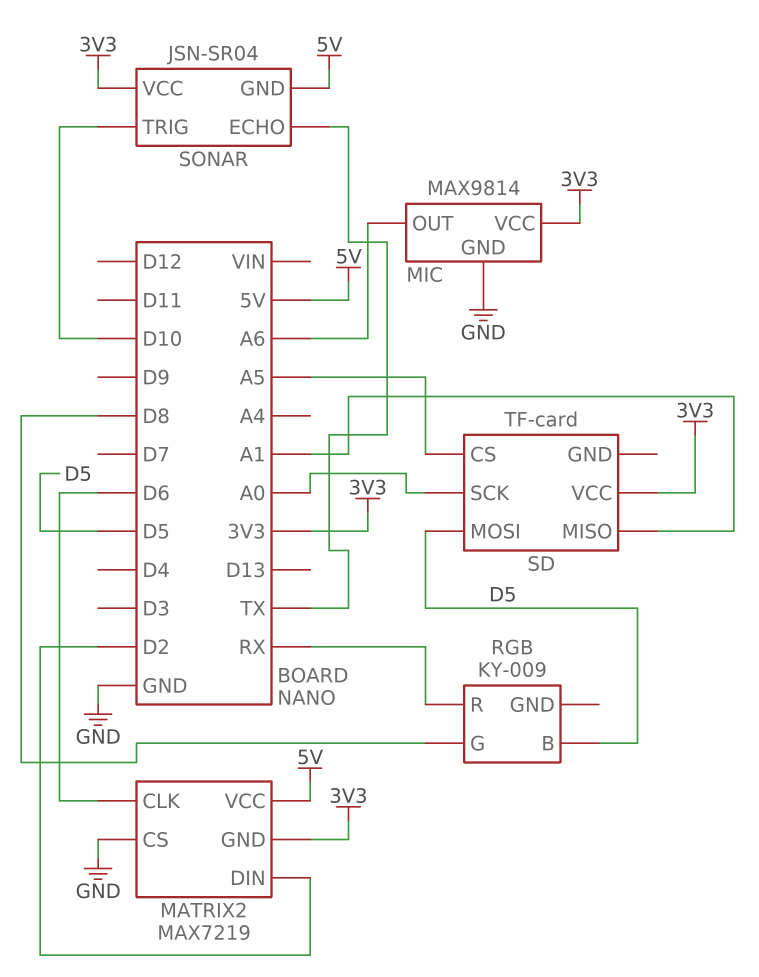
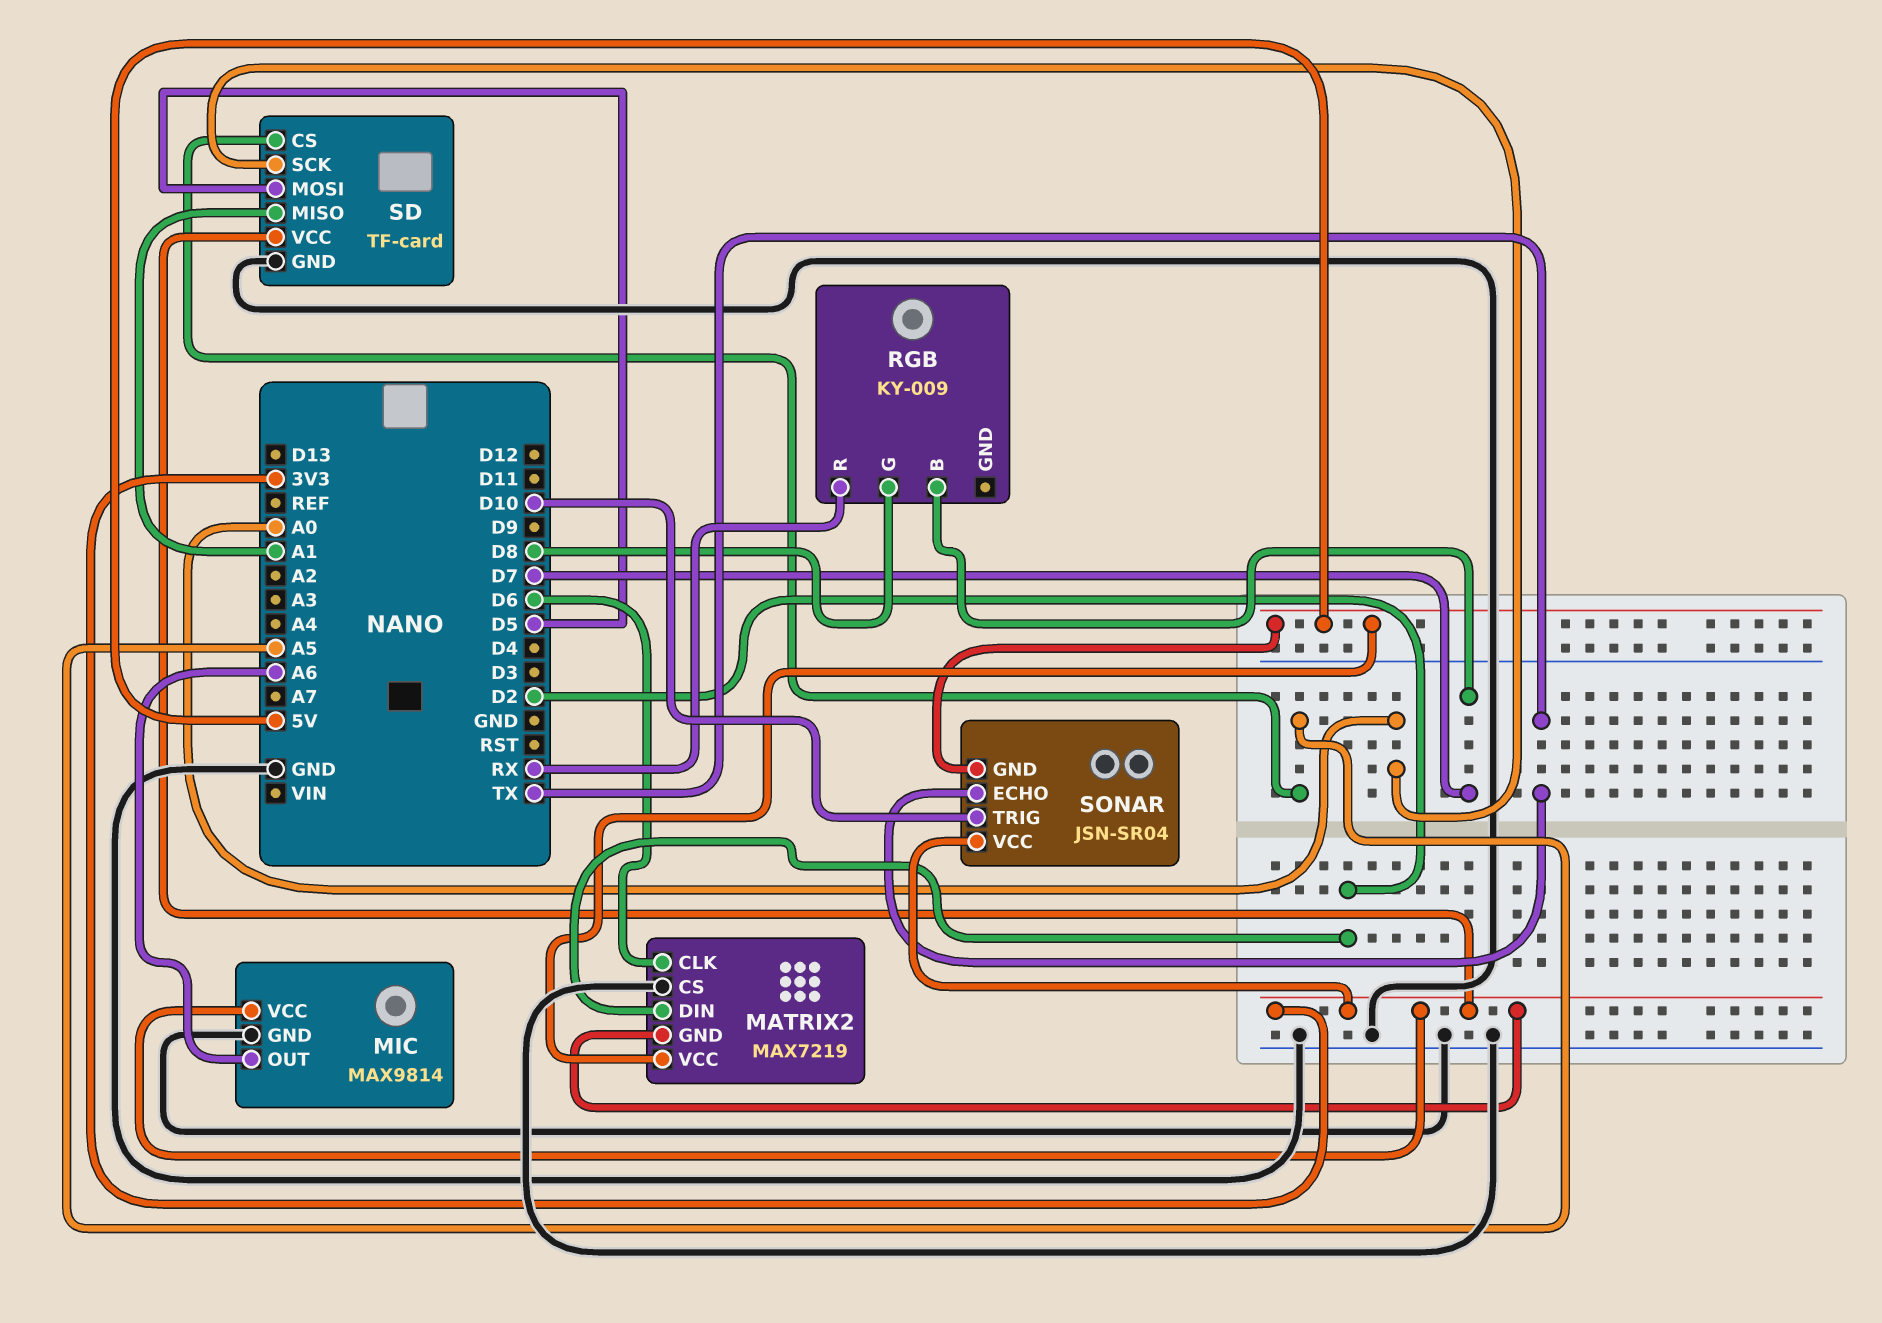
RGB pin B: D5 -> D7
SD pin GND: none -> GND

